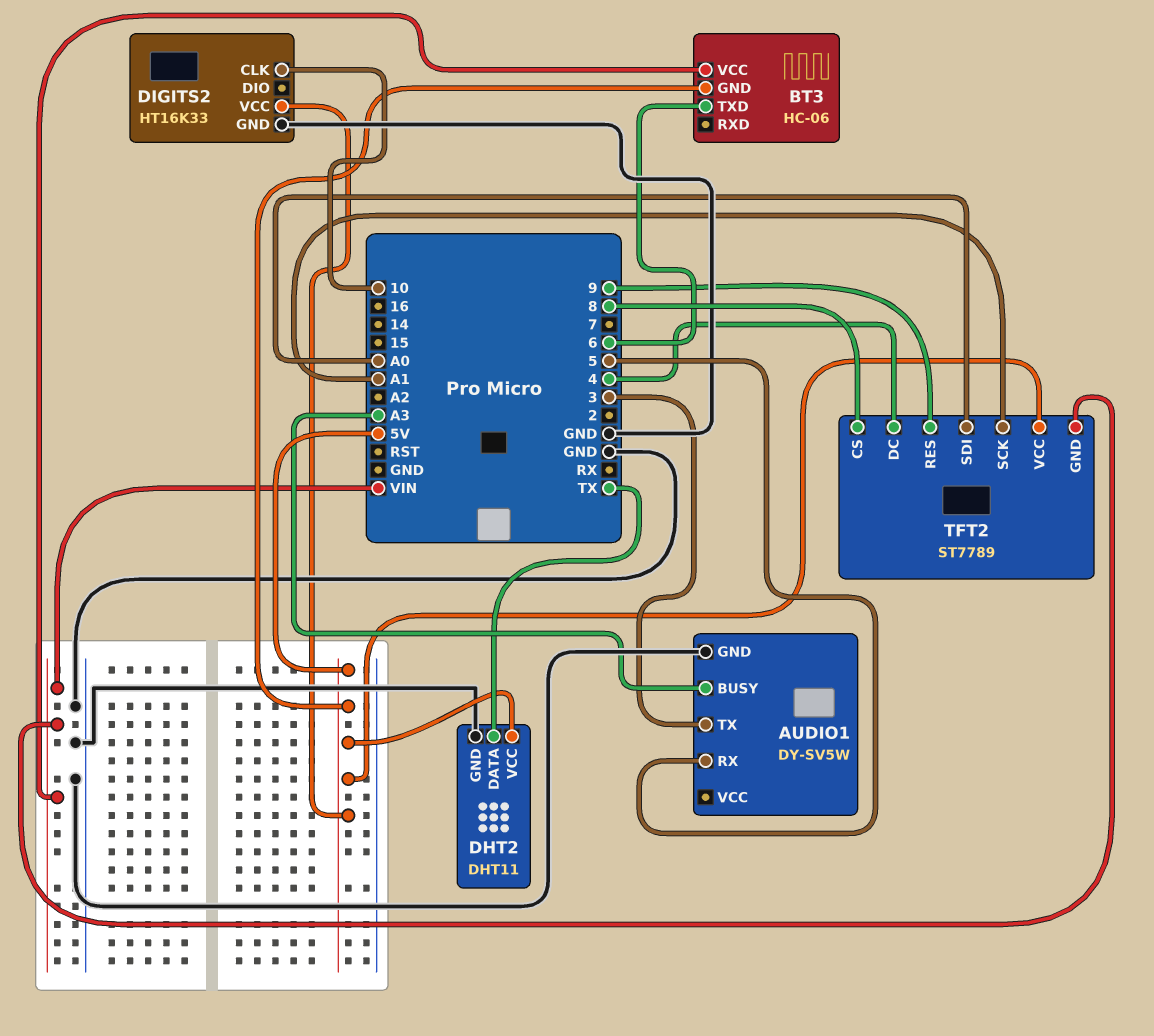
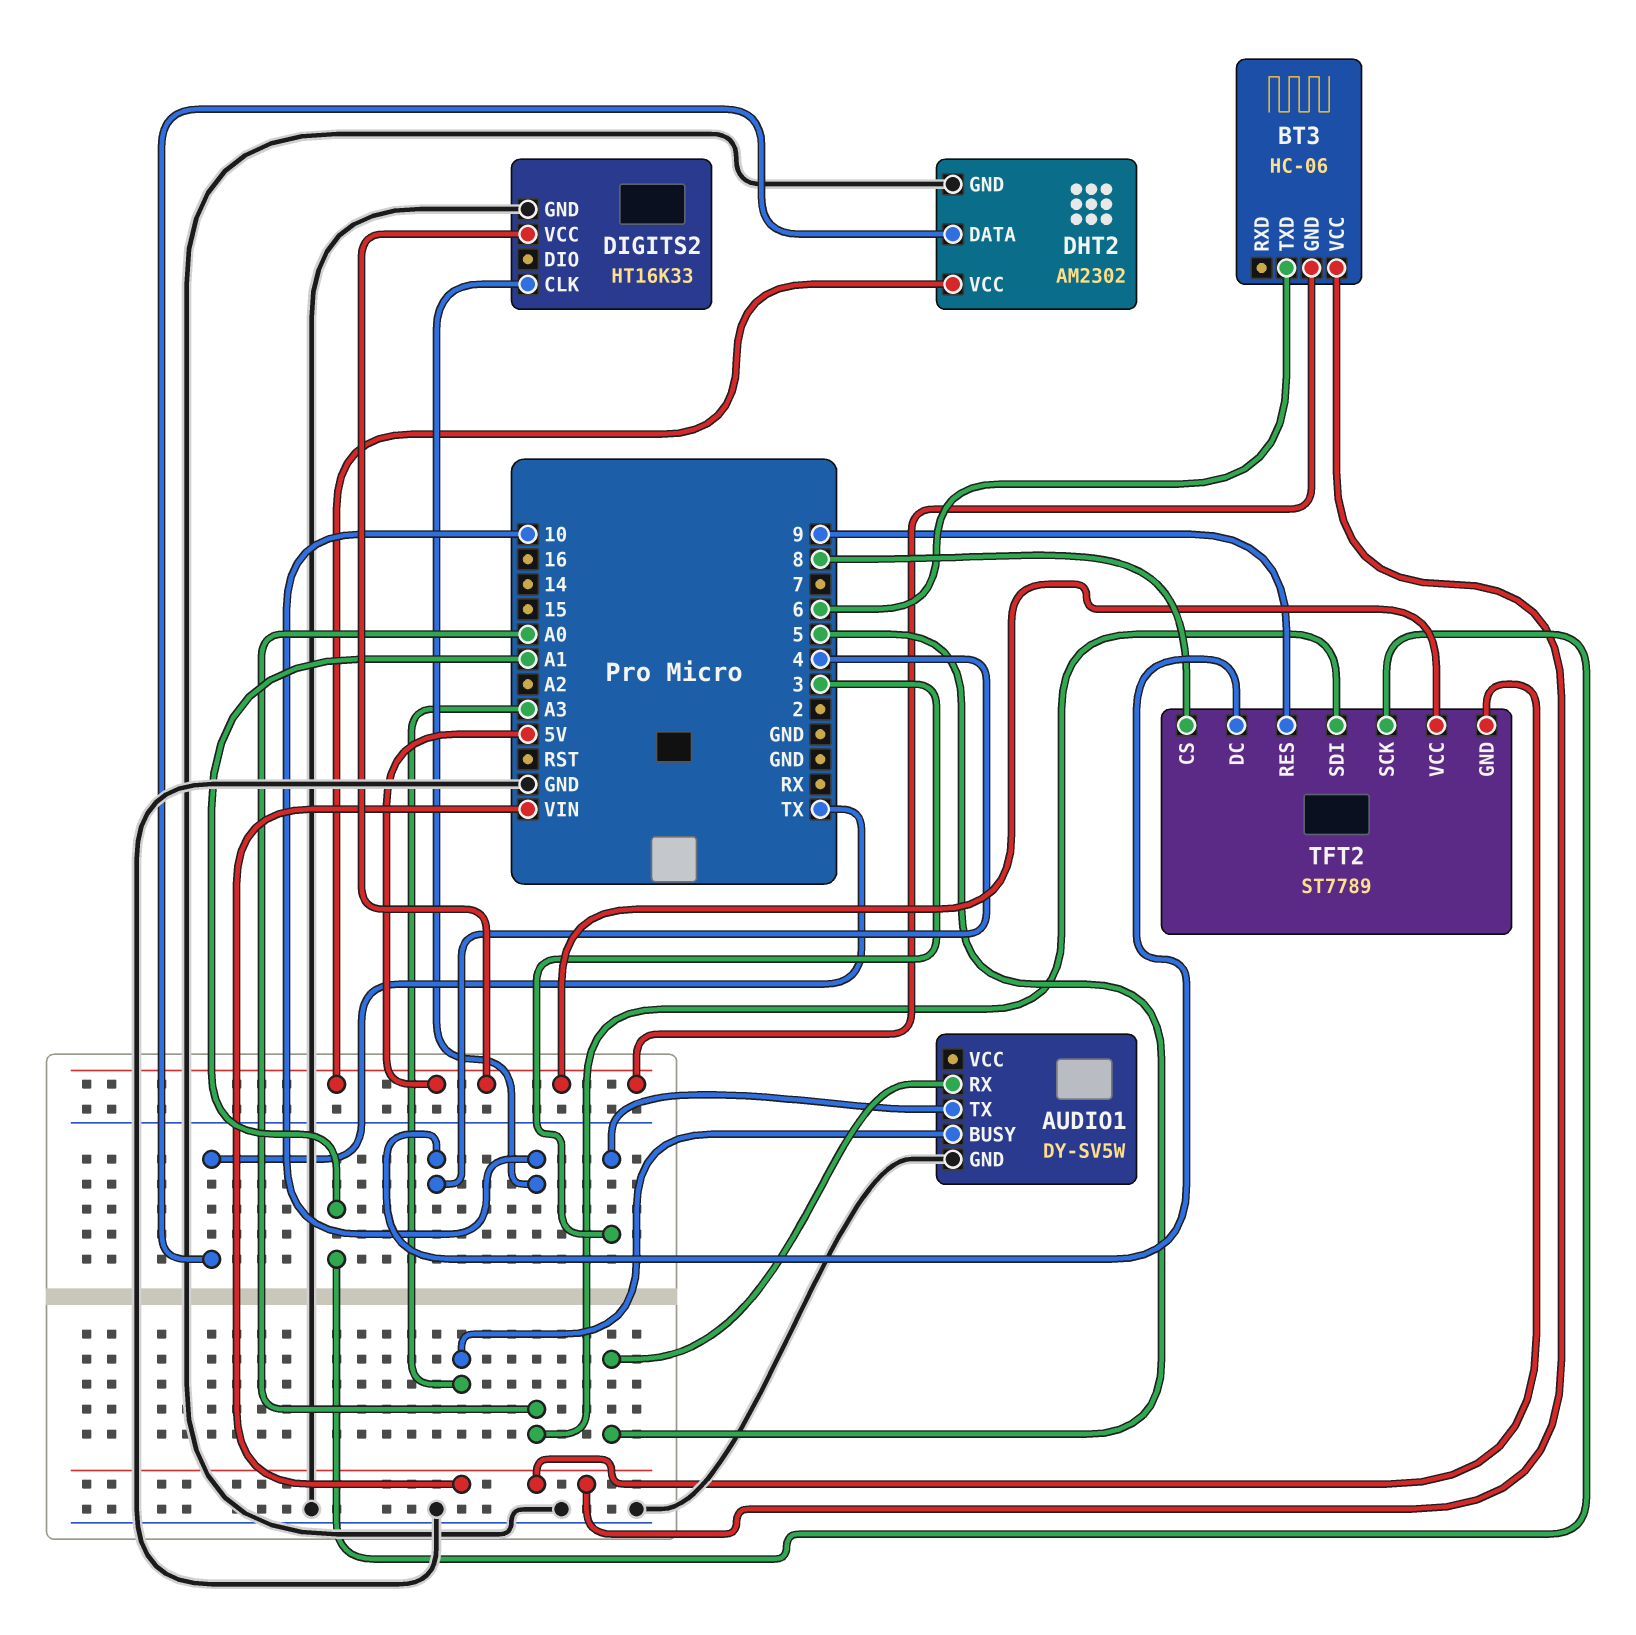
DHT2: DHT11 -> AM2302

